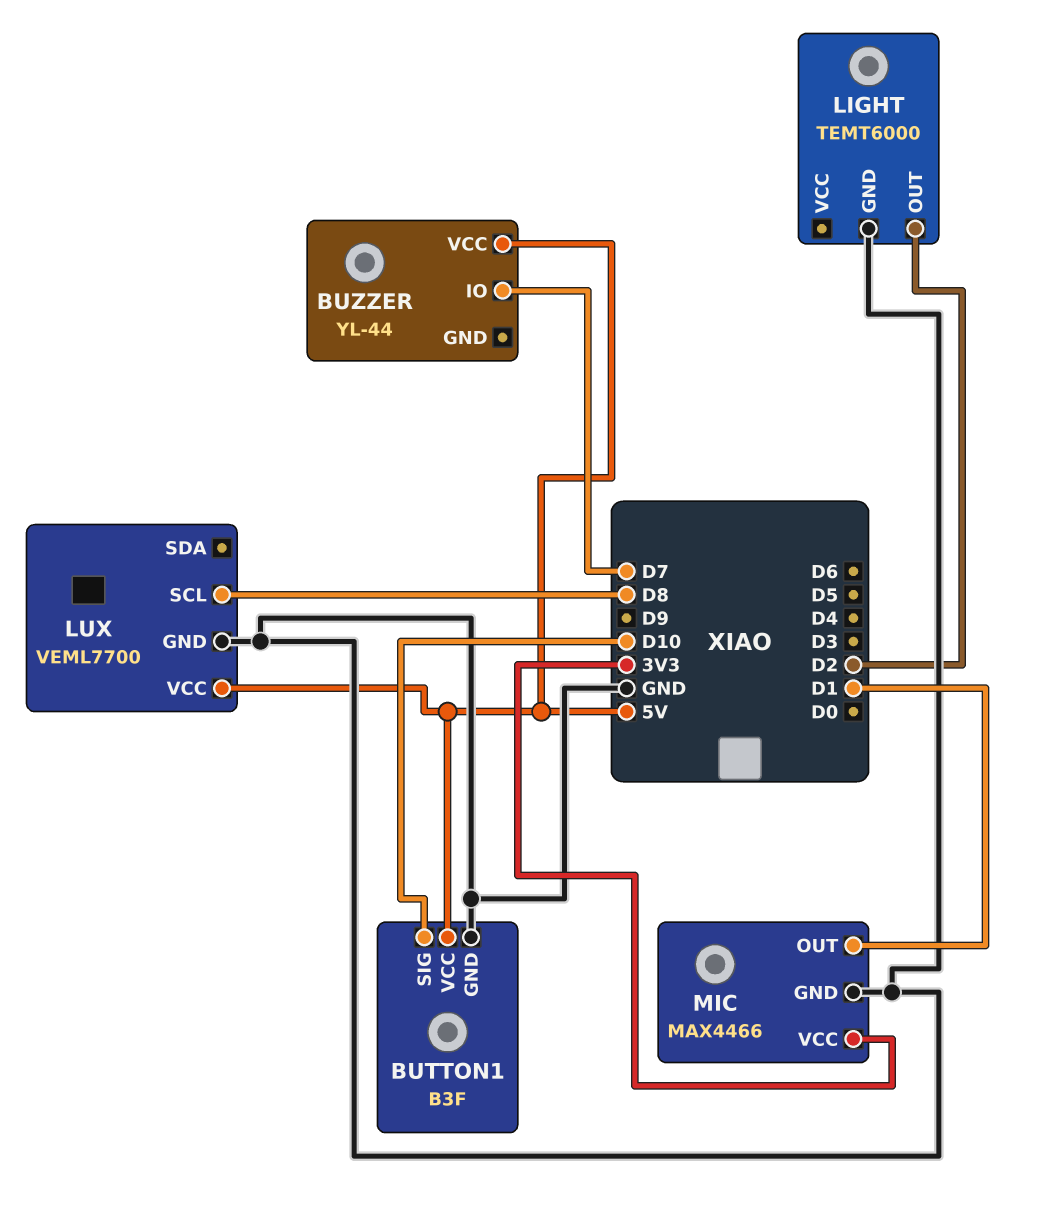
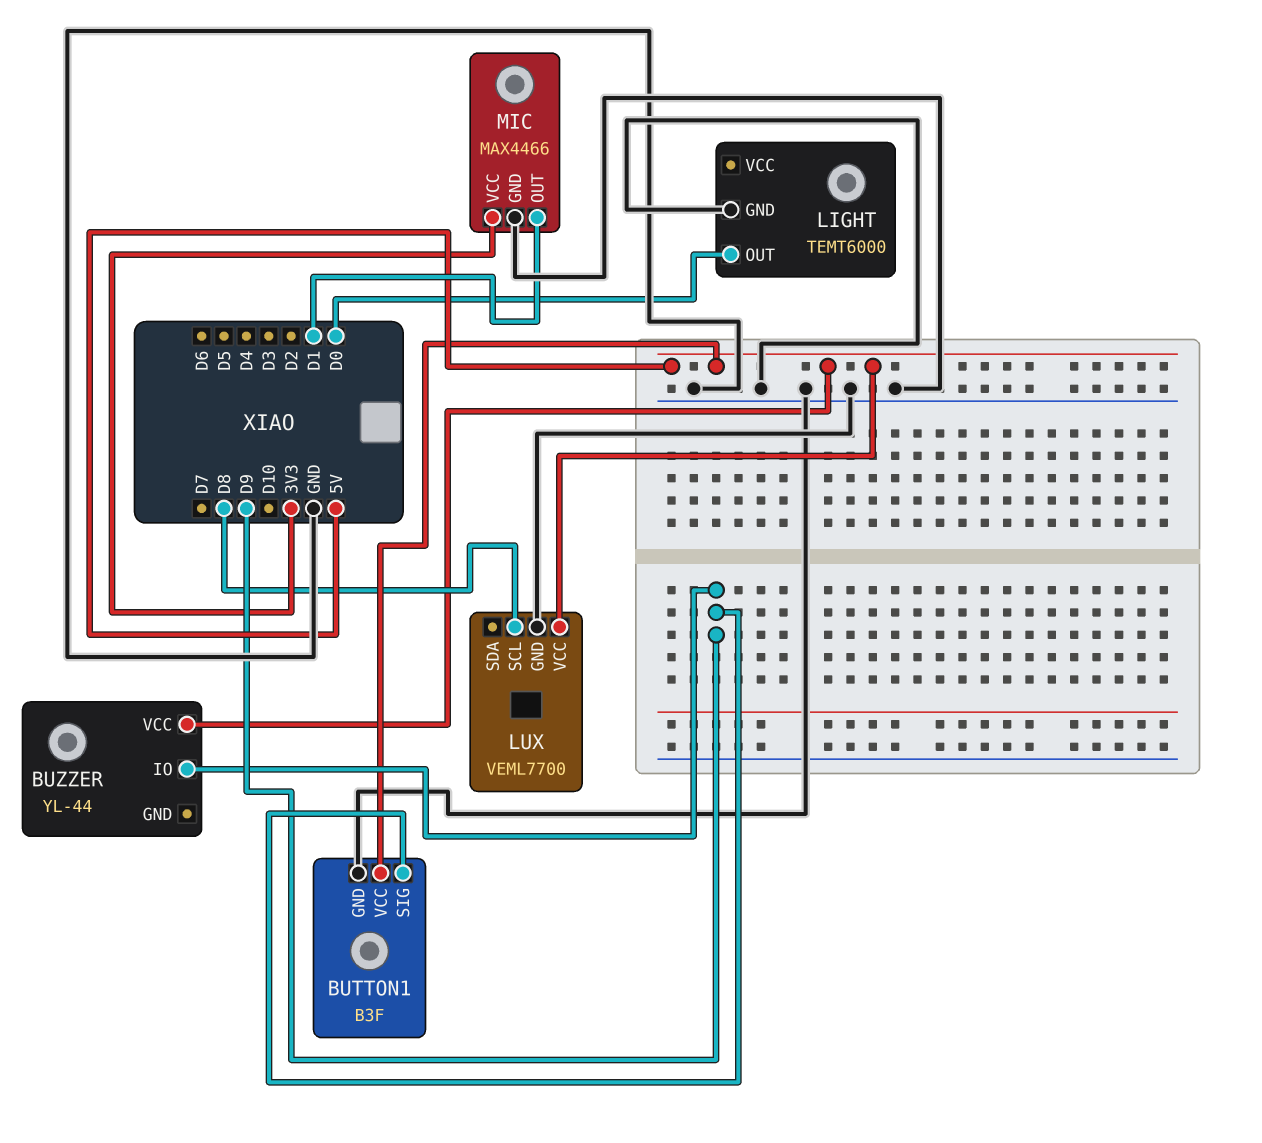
BUTTON1 pin SIG: D10 -> D9
BUZZER pin IO: D7 -> D9
LIGHT pin OUT: D2 -> D0

